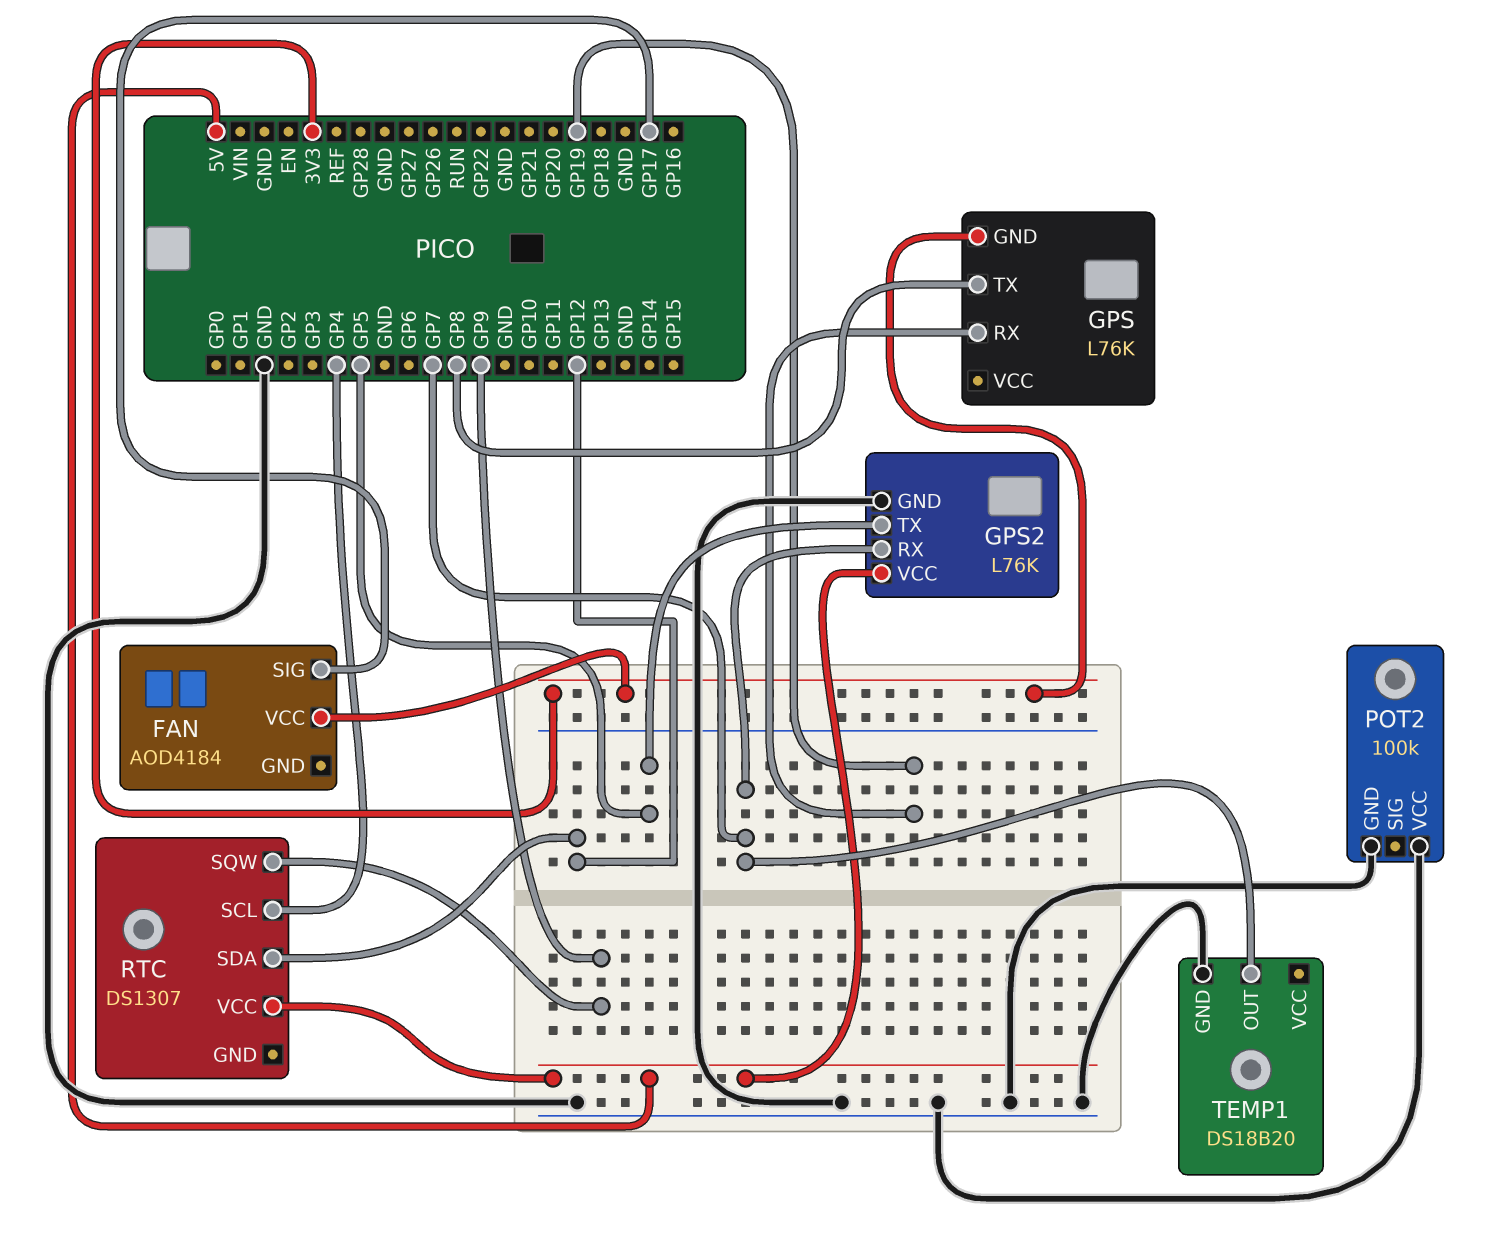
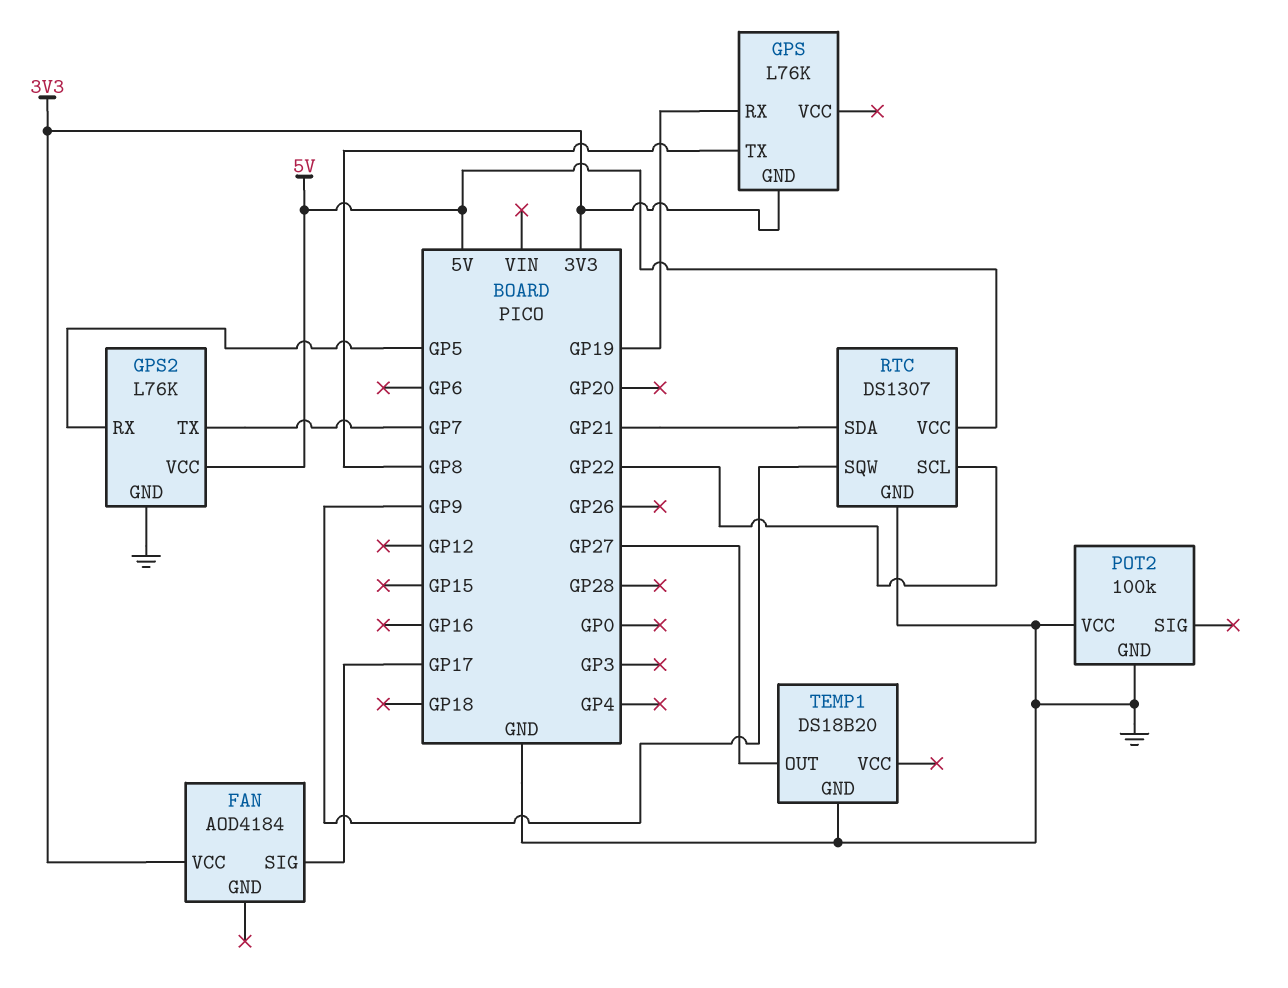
GPS2 pin RX: GP7 -> GP5
GPS2 pin TX: GP5 -> GP7
RTC pin GND: none -> GND
RTC pin SCL: GP4 -> GP22
RTC pin SDA: GP12 -> GP21
TEMP1 pin OUT: GP7 -> GP27

